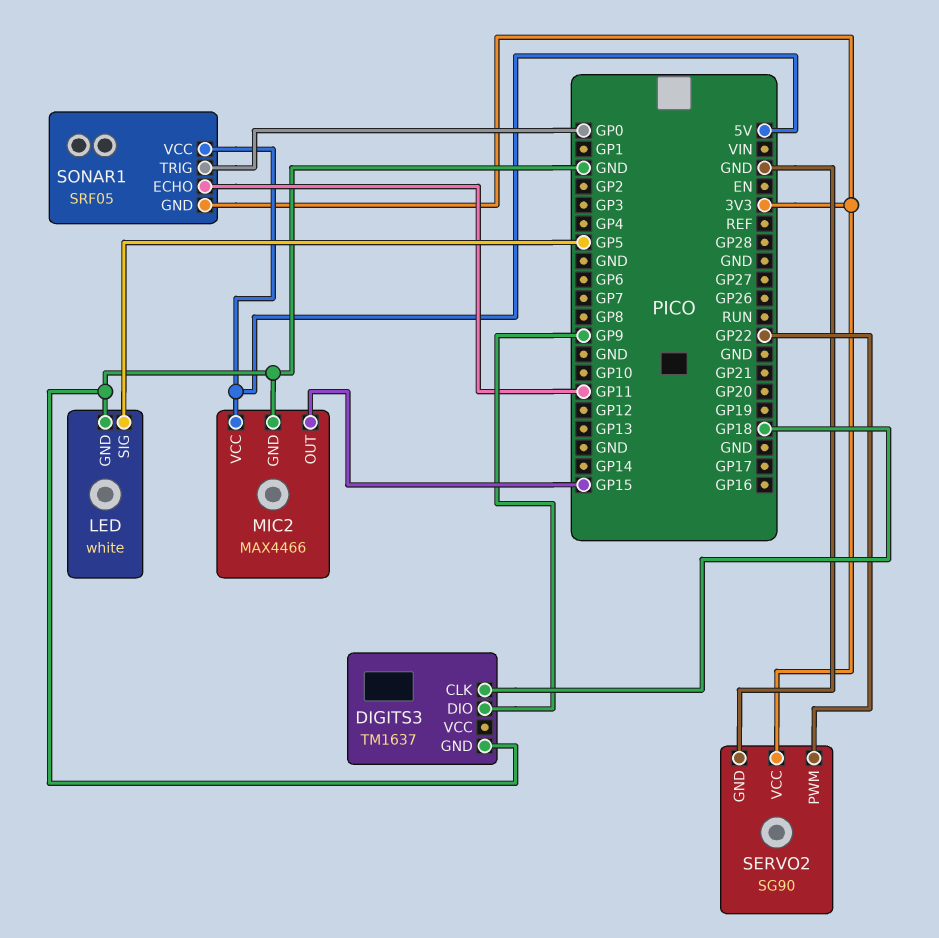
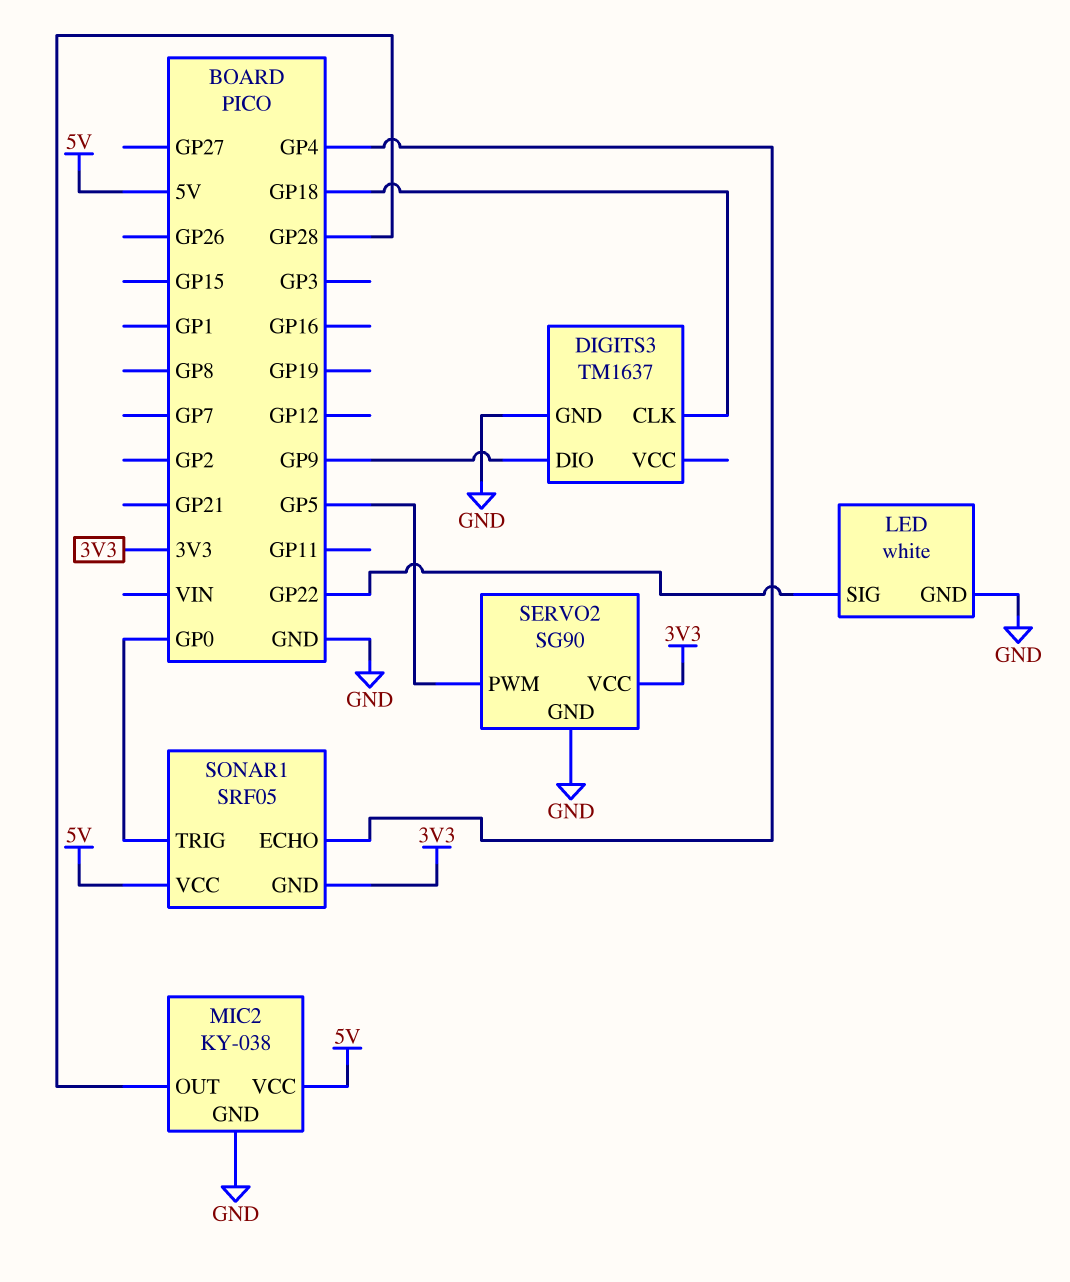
LED pin SIG: GP5 -> GP22
MIC2: MAX4466 -> KY-038
MIC2 pin OUT: GP15 -> GP28
SERVO2 pin PWM: GP22 -> GP5
SONAR1 pin ECHO: GP11 -> GP4

